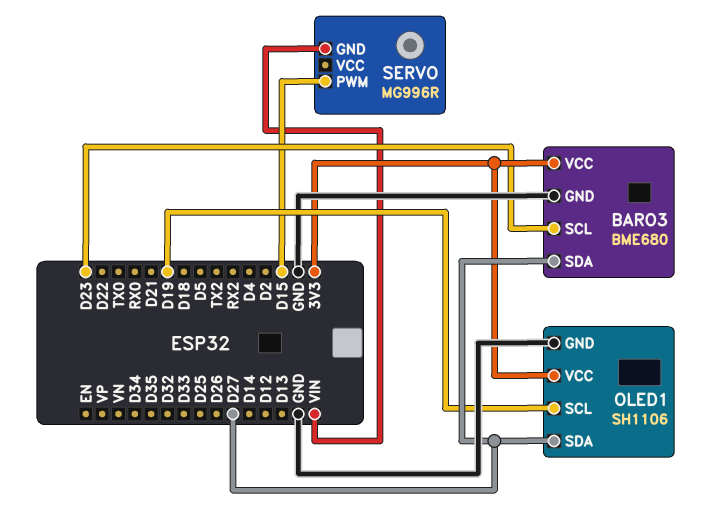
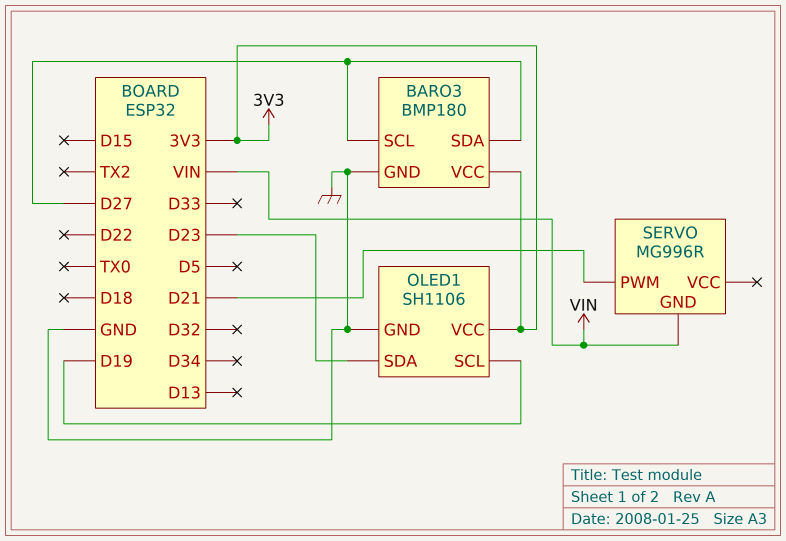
BARO3: BME680 -> BMP180
BARO3 pin SCL: D23 -> D27
OLED1 pin SDA: D27 -> D23
SERVO pin PWM: D15 -> D21

